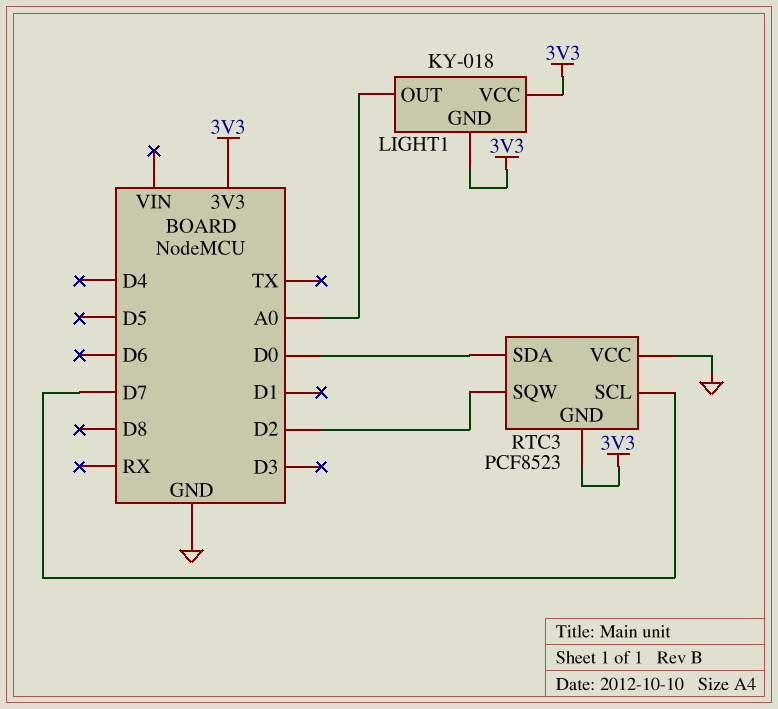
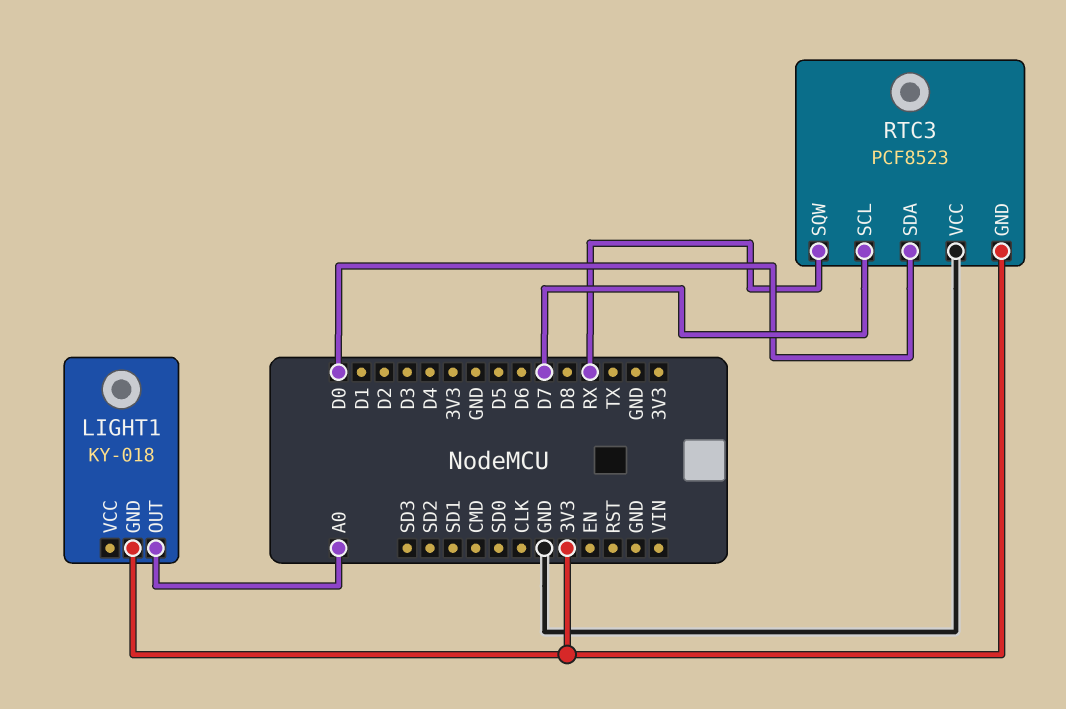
LIGHT1 pin VCC: 3V3 -> none
RTC3 pin SQW: D2 -> RX

